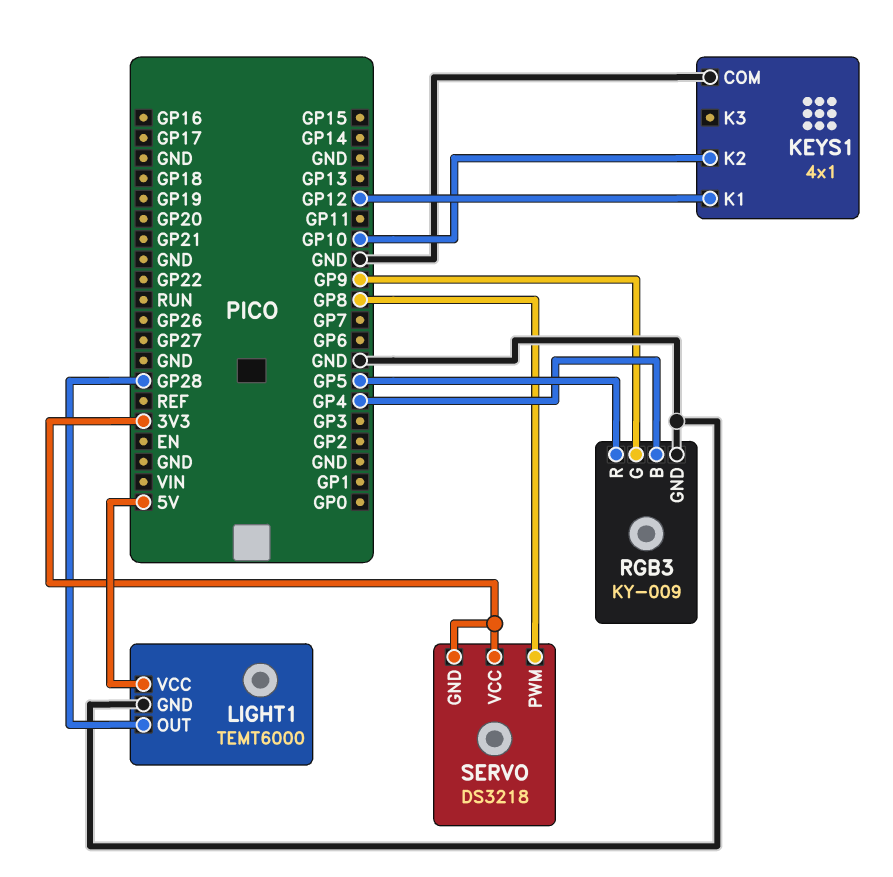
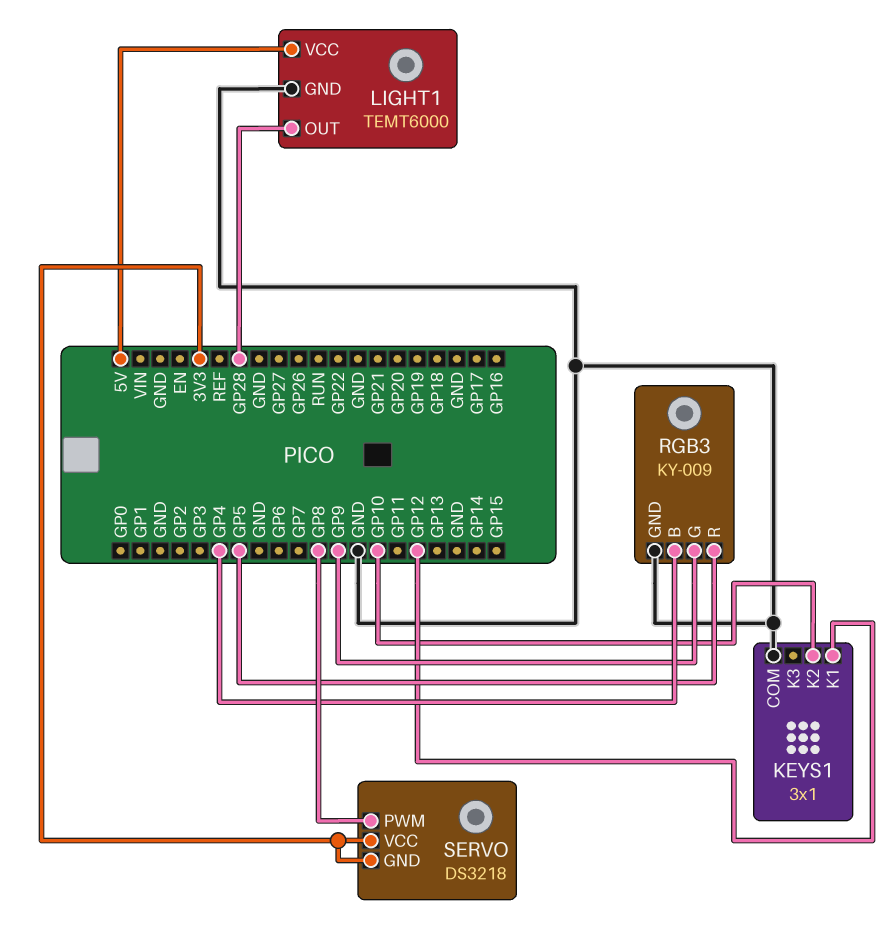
KEYS1: 4x1 -> 3x1

